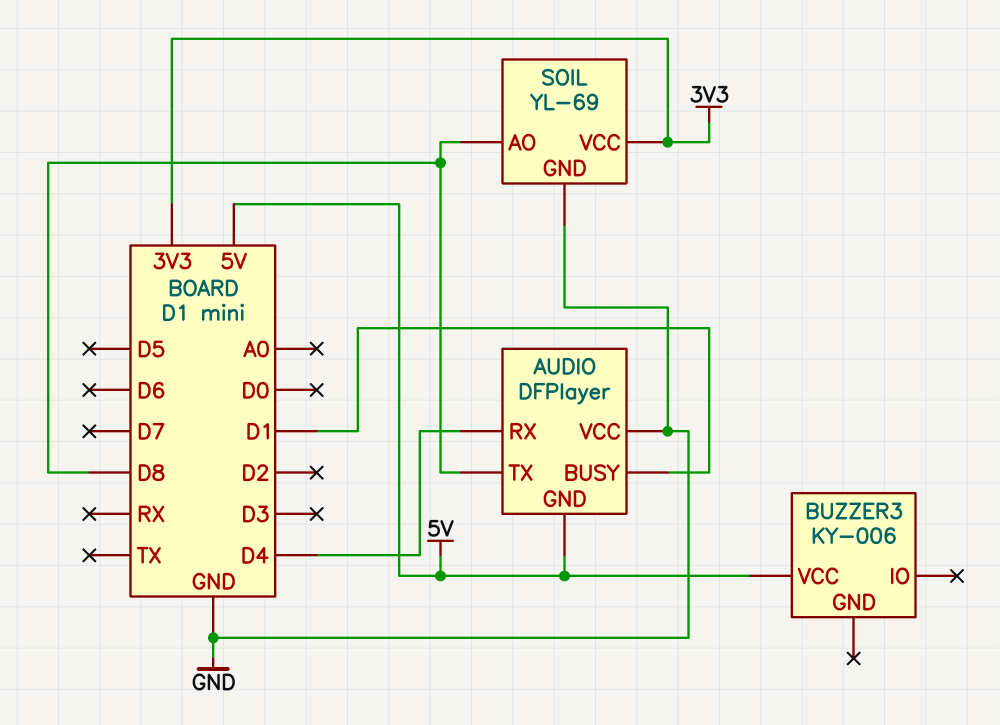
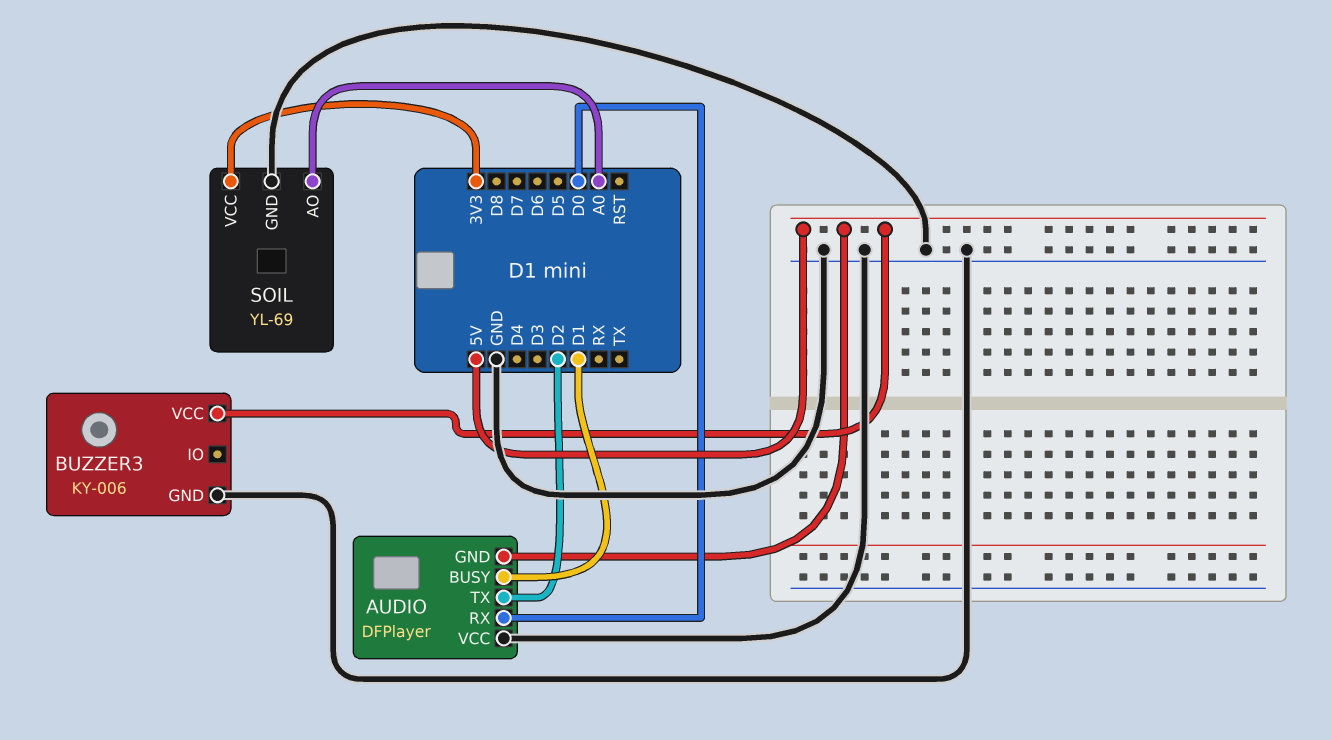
AUDIO pin RX: D4 -> D0
AUDIO pin TX: D8 -> D2
BUZZER3 pin GND: none -> GND
SOIL pin AO: D8 -> A0

